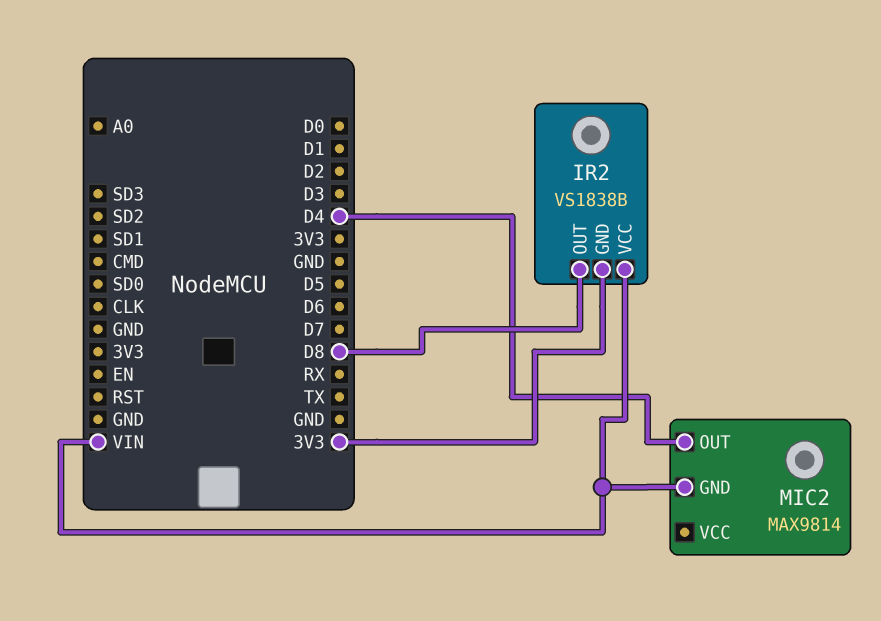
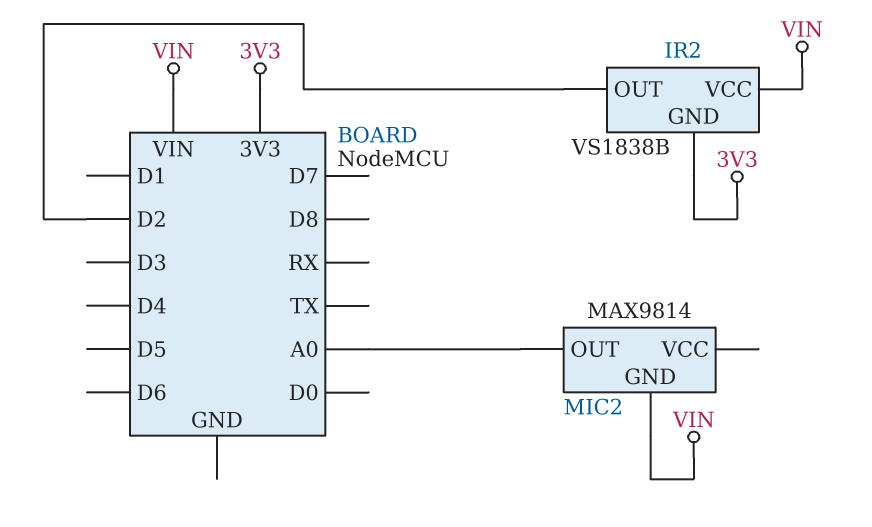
IR2 pin OUT: D8 -> D2
MIC2 pin OUT: D4 -> A0

